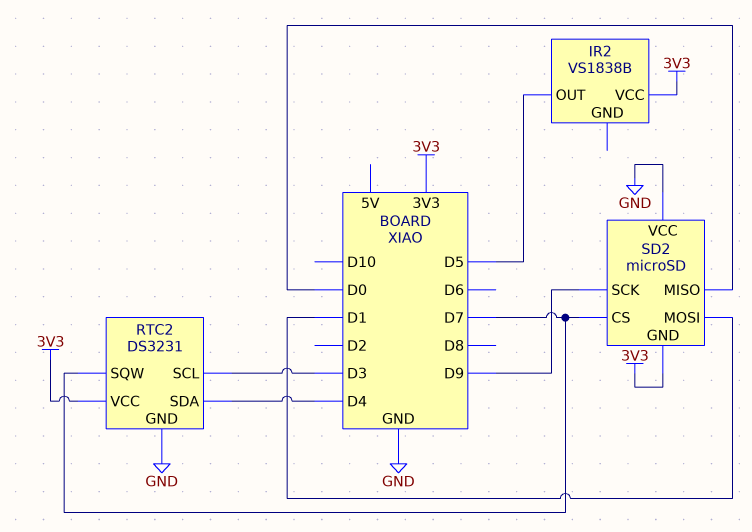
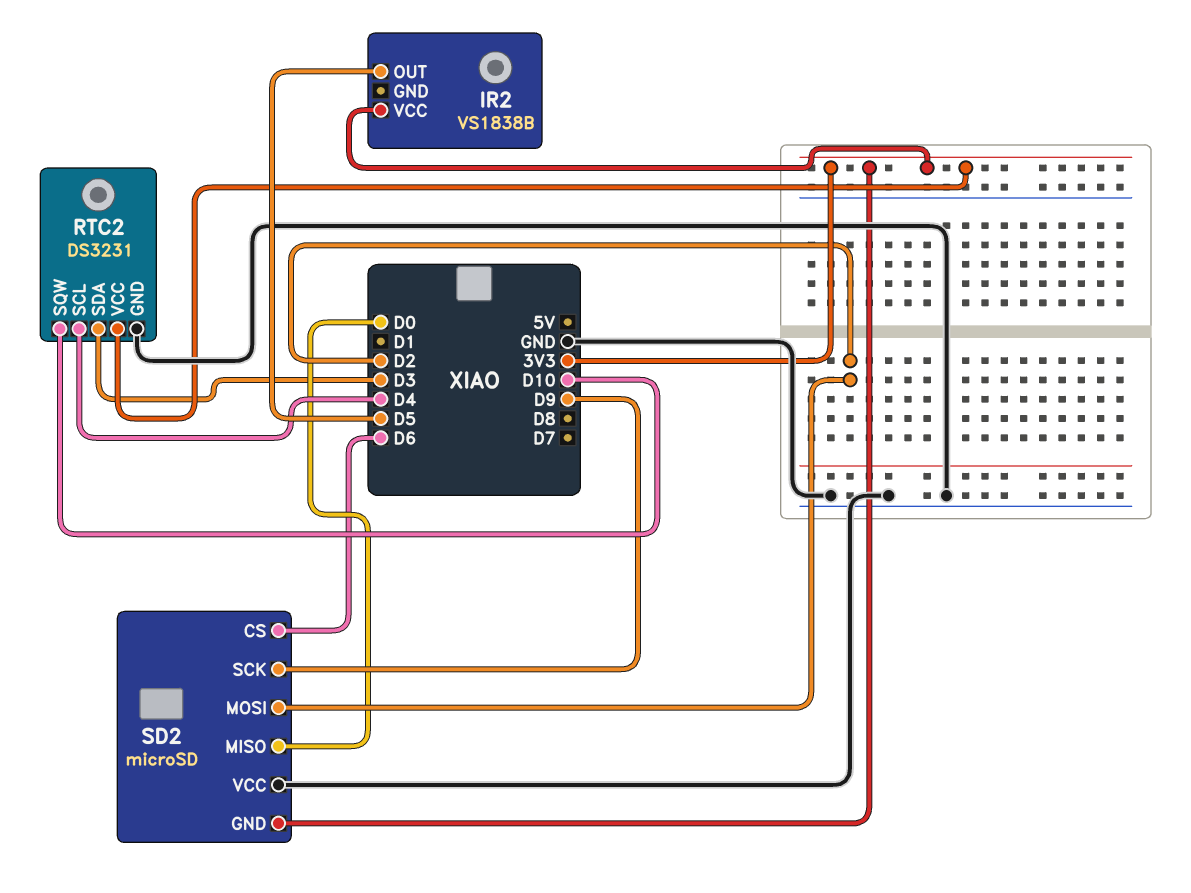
RTC2 pin SCL: D3 -> D4
RTC2 pin SDA: D4 -> D3
RTC2 pin SQW: D7 -> D10
SD2 pin CS: D7 -> D6
SD2 pin MOSI: D1 -> D2

